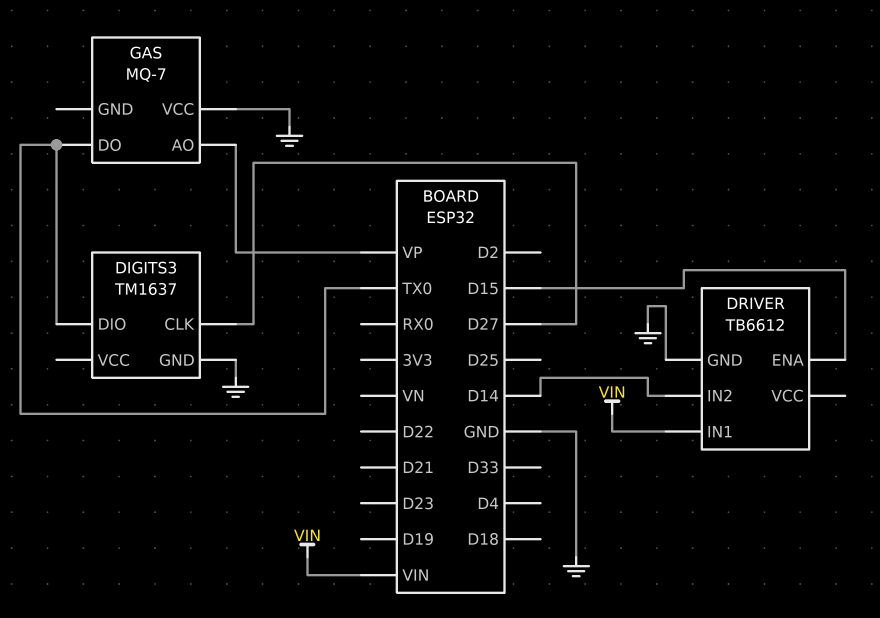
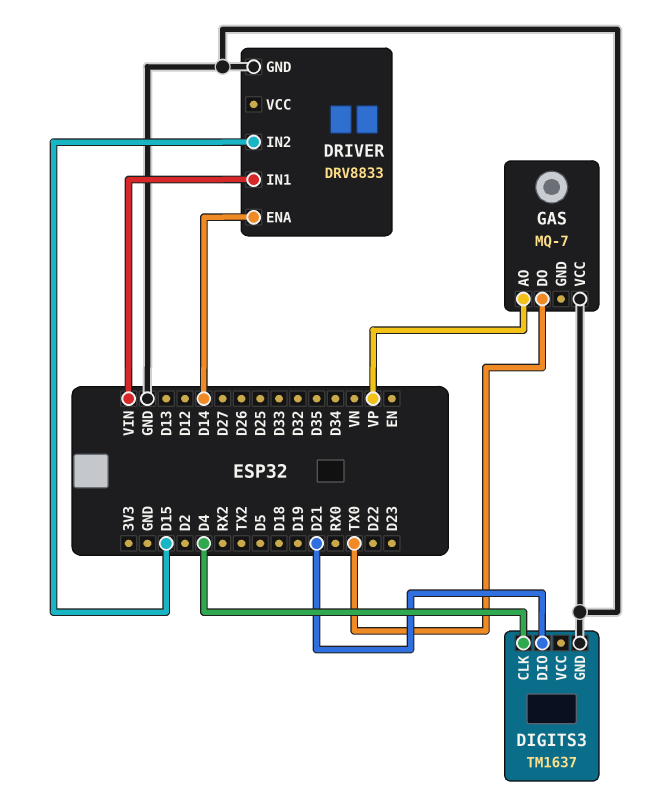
DIGITS3 pin CLK: D27 -> D4
DIGITS3 pin DIO: TX0 -> D21
DRIVER: TB6612 -> DRV8833
DRIVER pin ENA: D15 -> D14
DRIVER pin IN2: D14 -> D15

